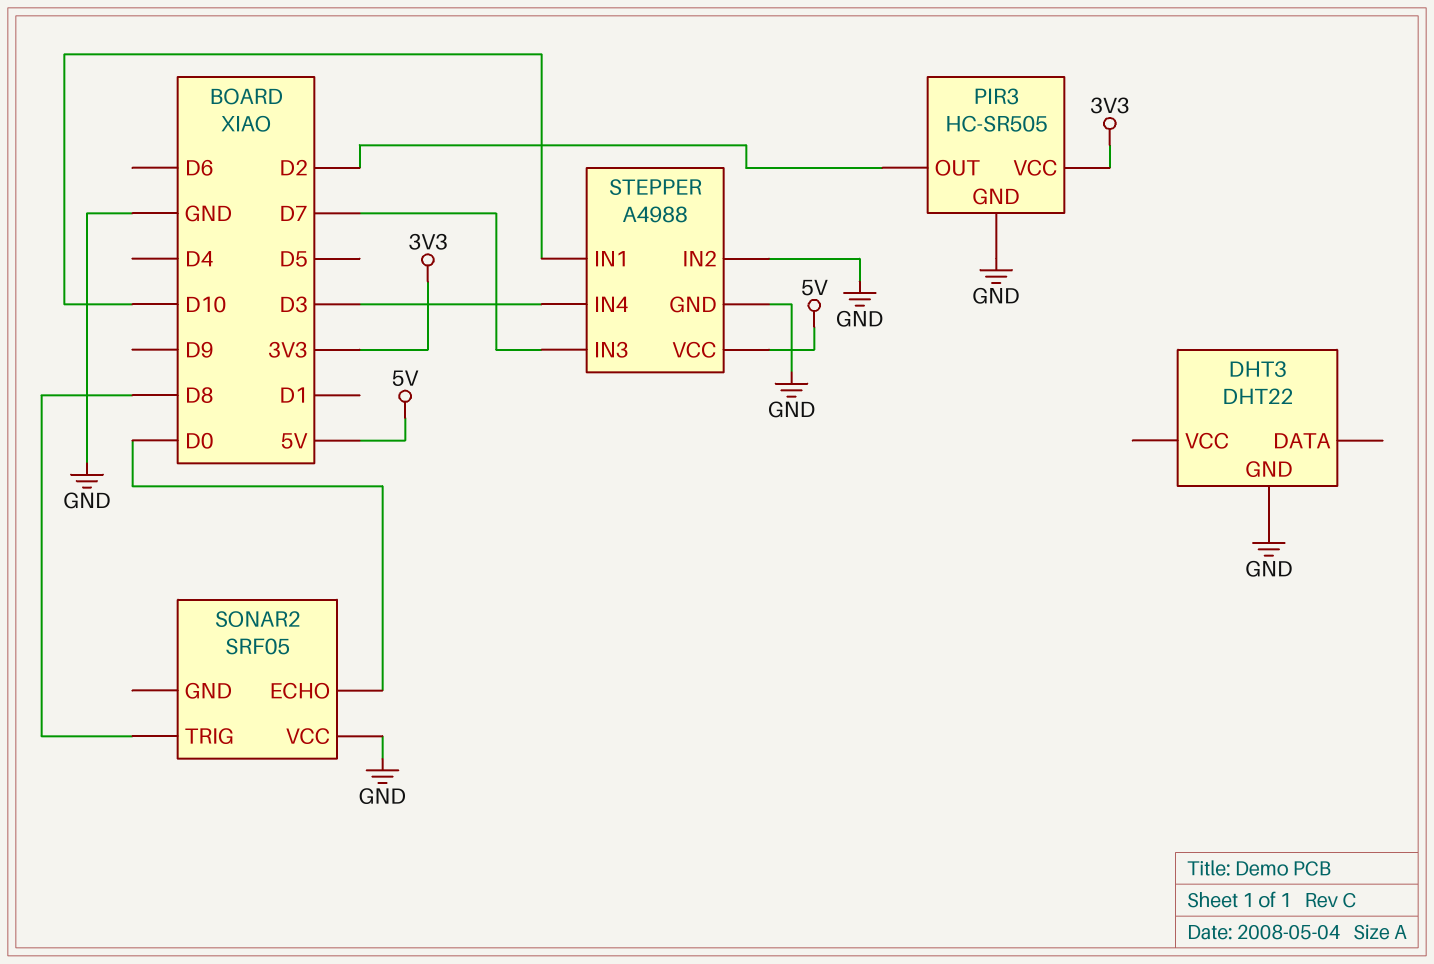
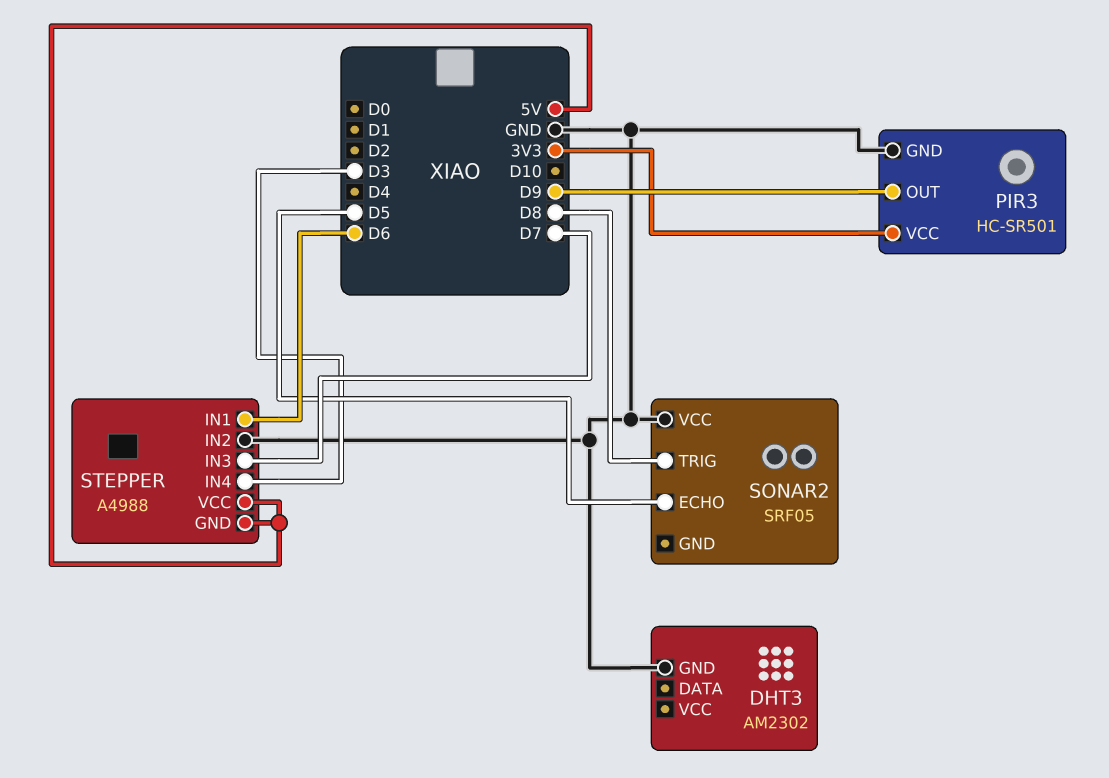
DHT3: DHT22 -> AM2302
PIR3: HC-SR505 -> HC-SR501
PIR3 pin OUT: D2 -> D9
SONAR2 pin ECHO: D0 -> D5
STEPPER pin GND: GND -> 5V
STEPPER pin IN1: D10 -> D6

